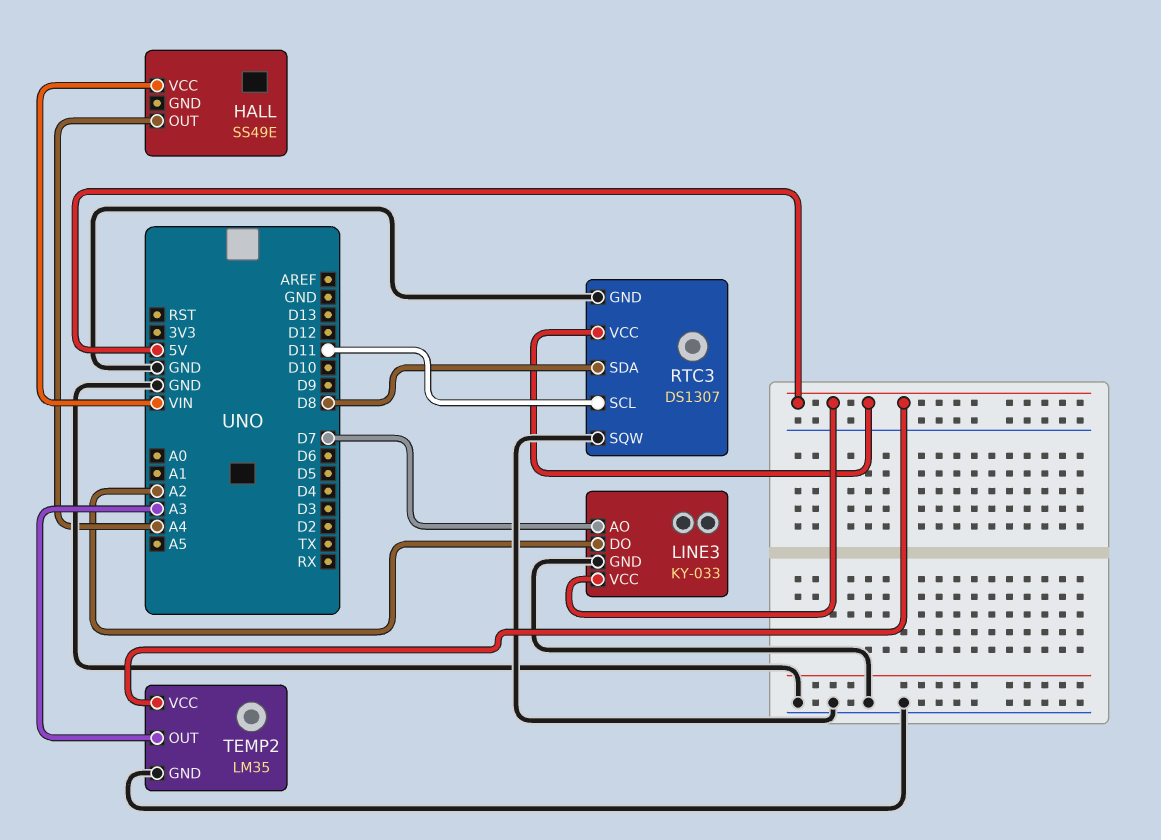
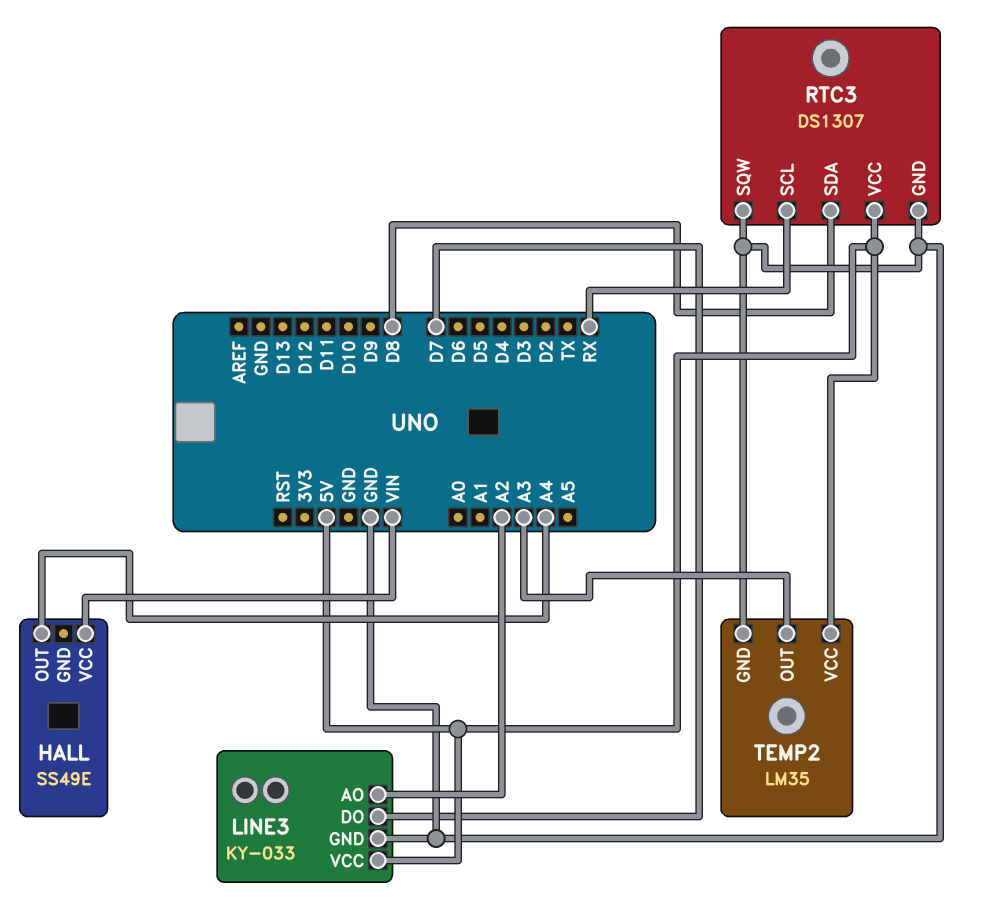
LINE3 pin AO: D7 -> A2
LINE3 pin DO: A2 -> D7
RTC3 pin SCL: D11 -> RX

